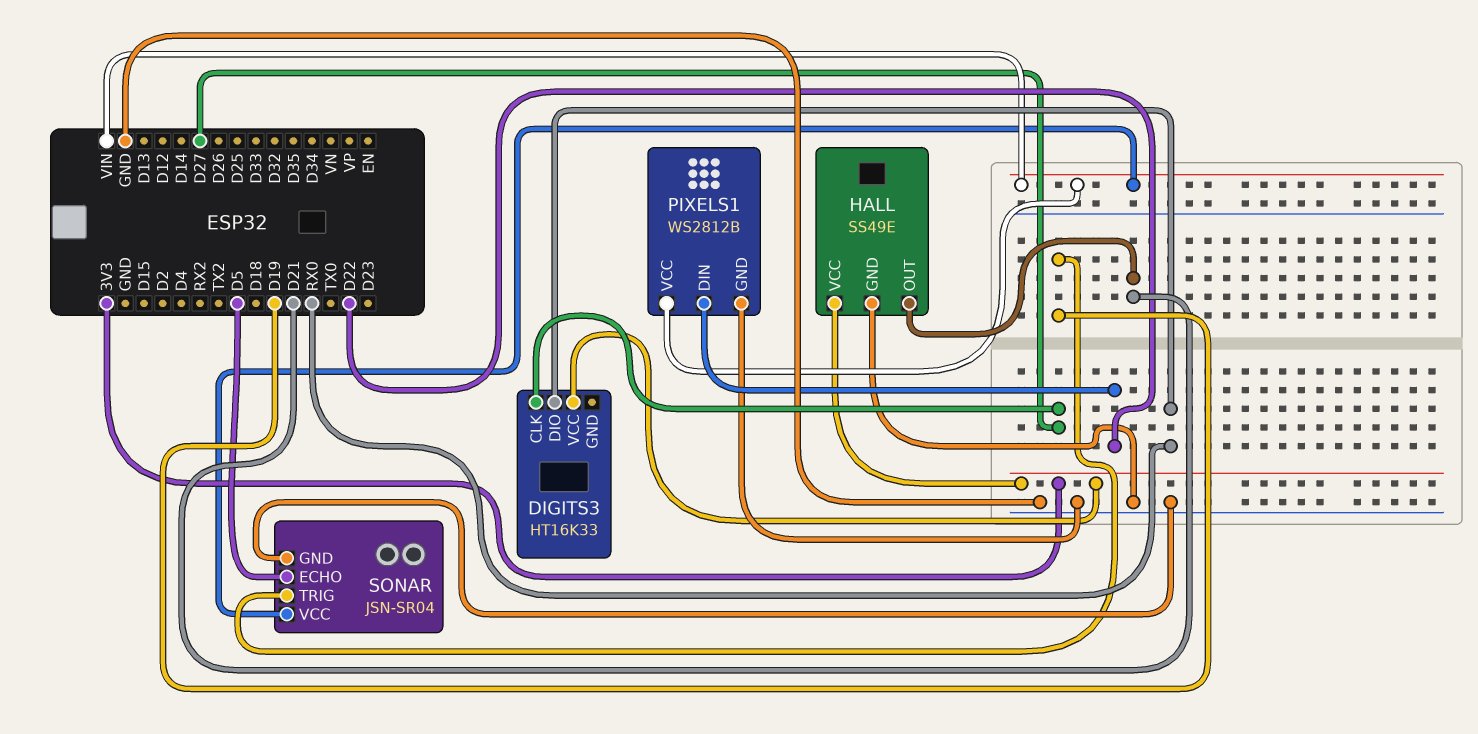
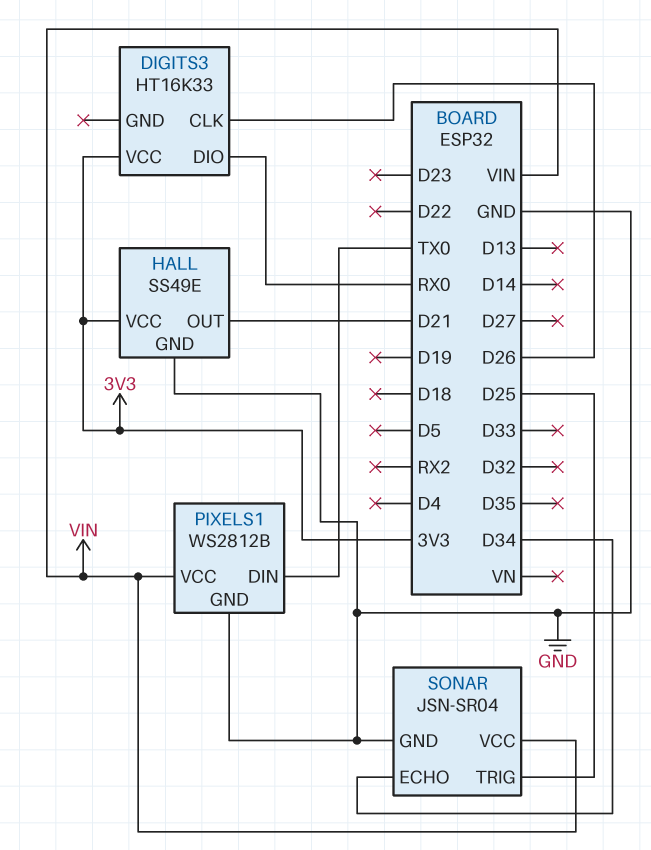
DIGITS3 pin CLK: D27 -> D26
PIXELS1 pin DIN: D22 -> TX0
SONAR pin ECHO: D5 -> D34
SONAR pin TRIG: D19 -> D25

